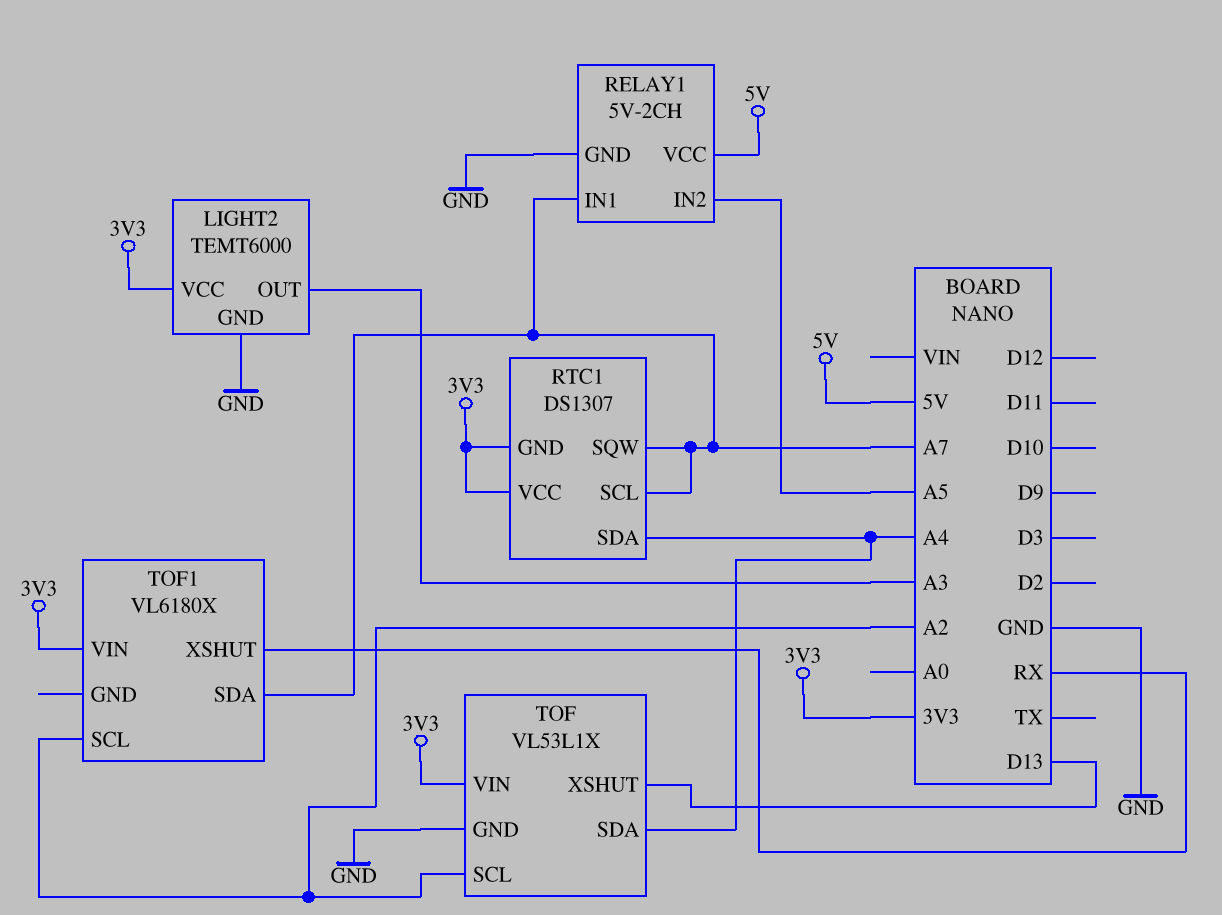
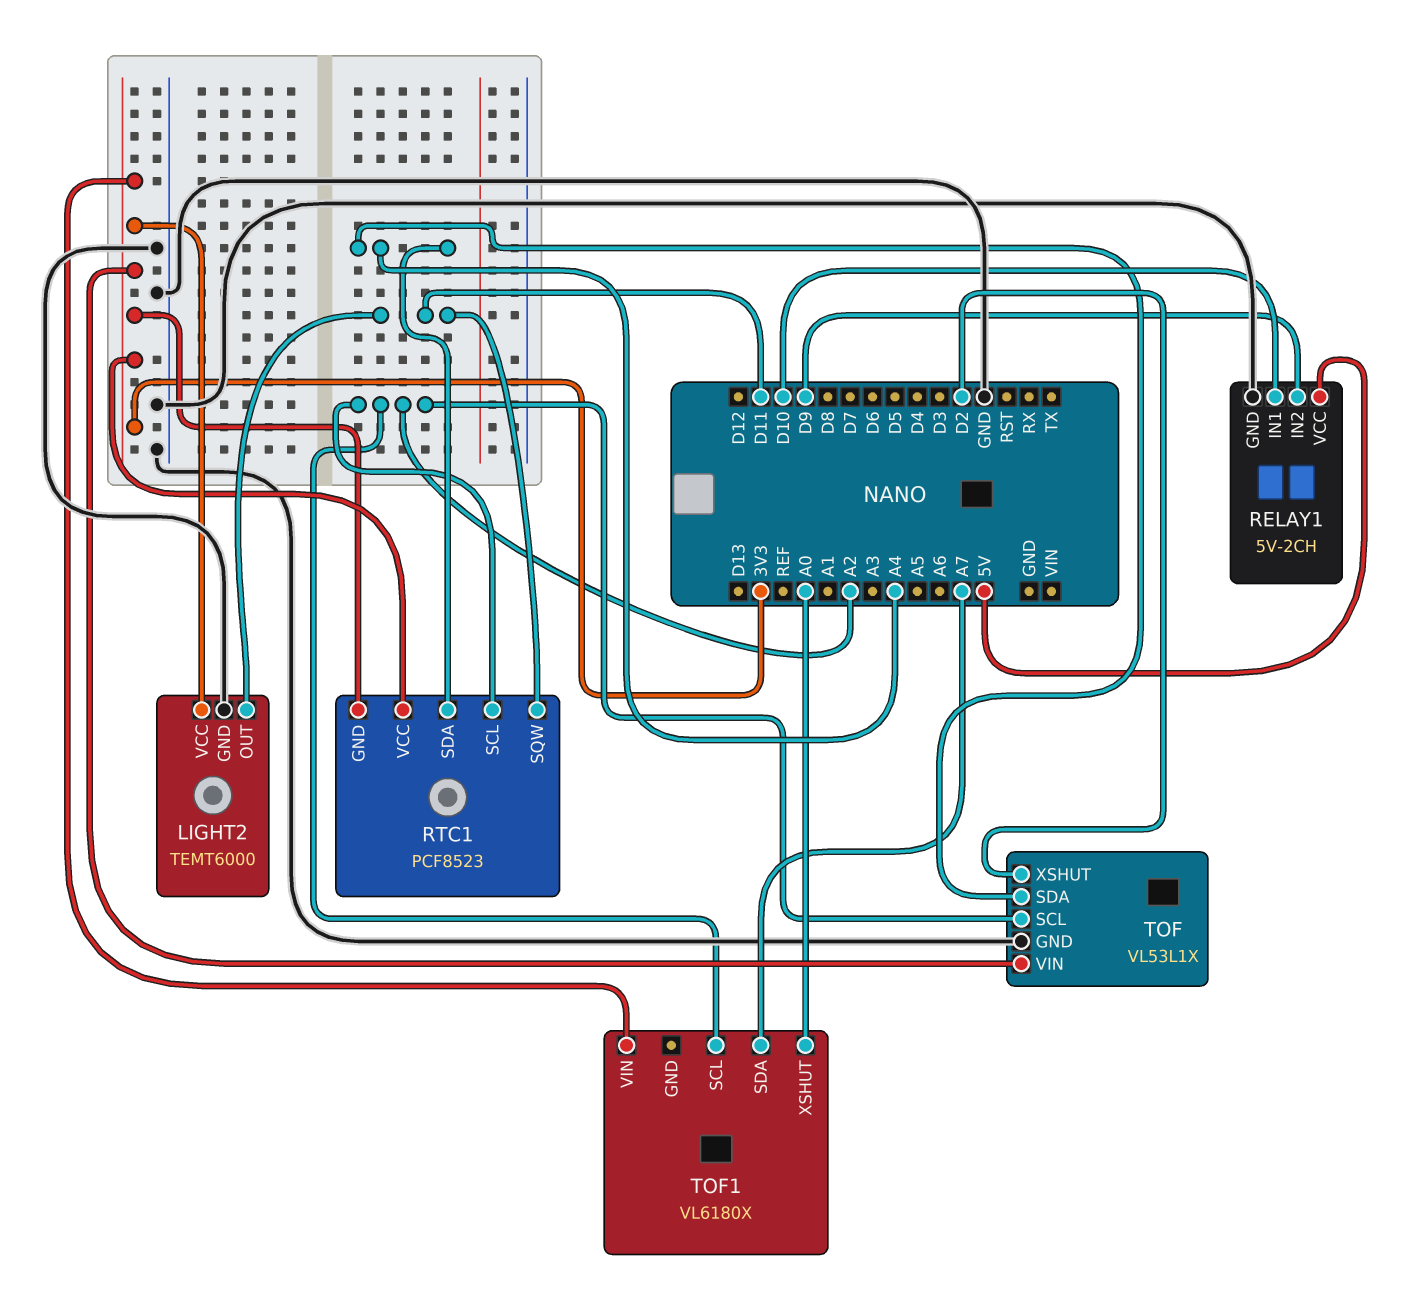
LIGHT2 pin OUT: A3 -> D11
RELAY1 pin IN1: A7 -> D10
RELAY1 pin IN2: A5 -> D9
RTC1: DS1307 -> PCF8523
RTC1 pin SCL: A7 -> A2
RTC1 pin SQW: A7 -> D11
TOF pin XSHUT: D13 -> D2
TOF1 pin XSHUT: RX -> A0

